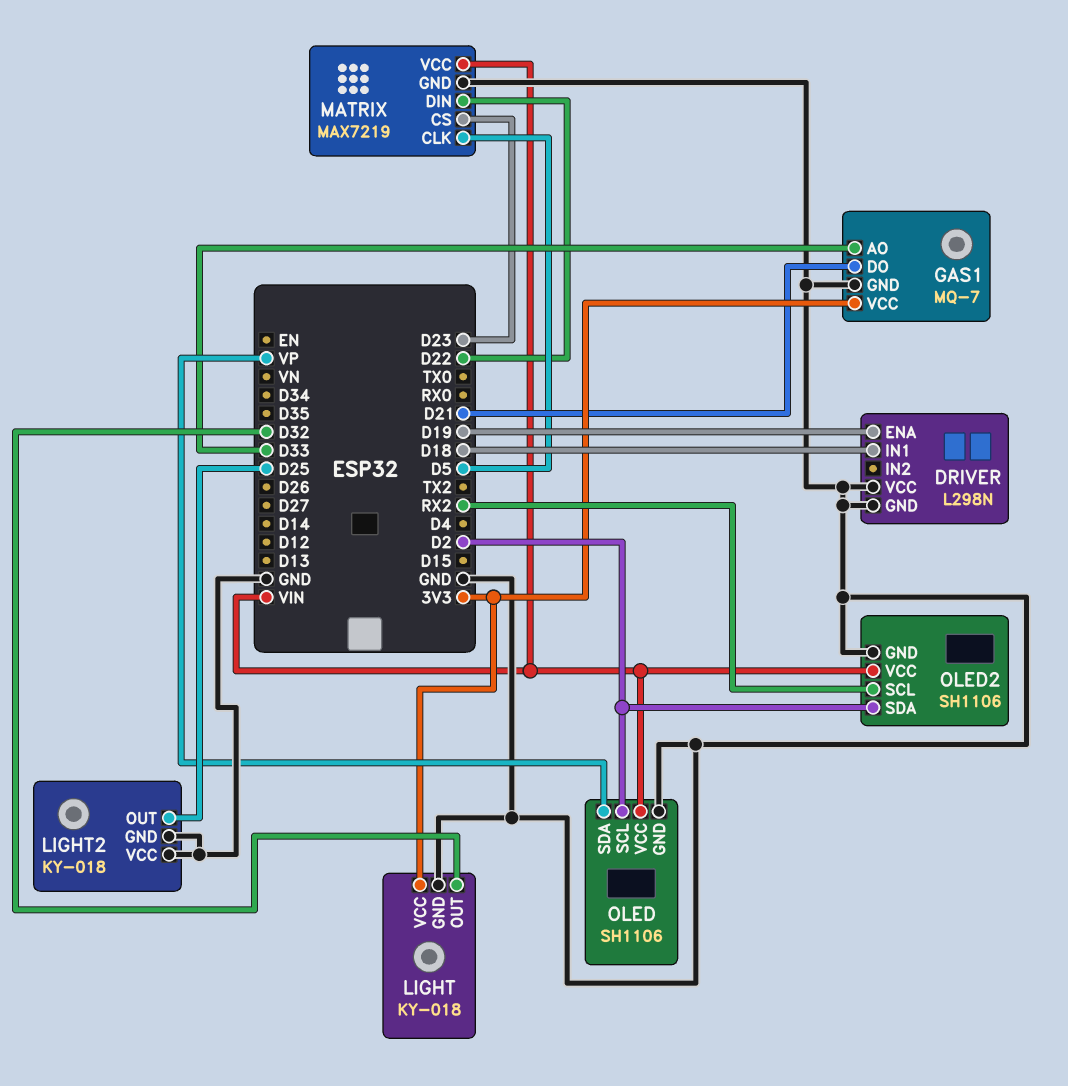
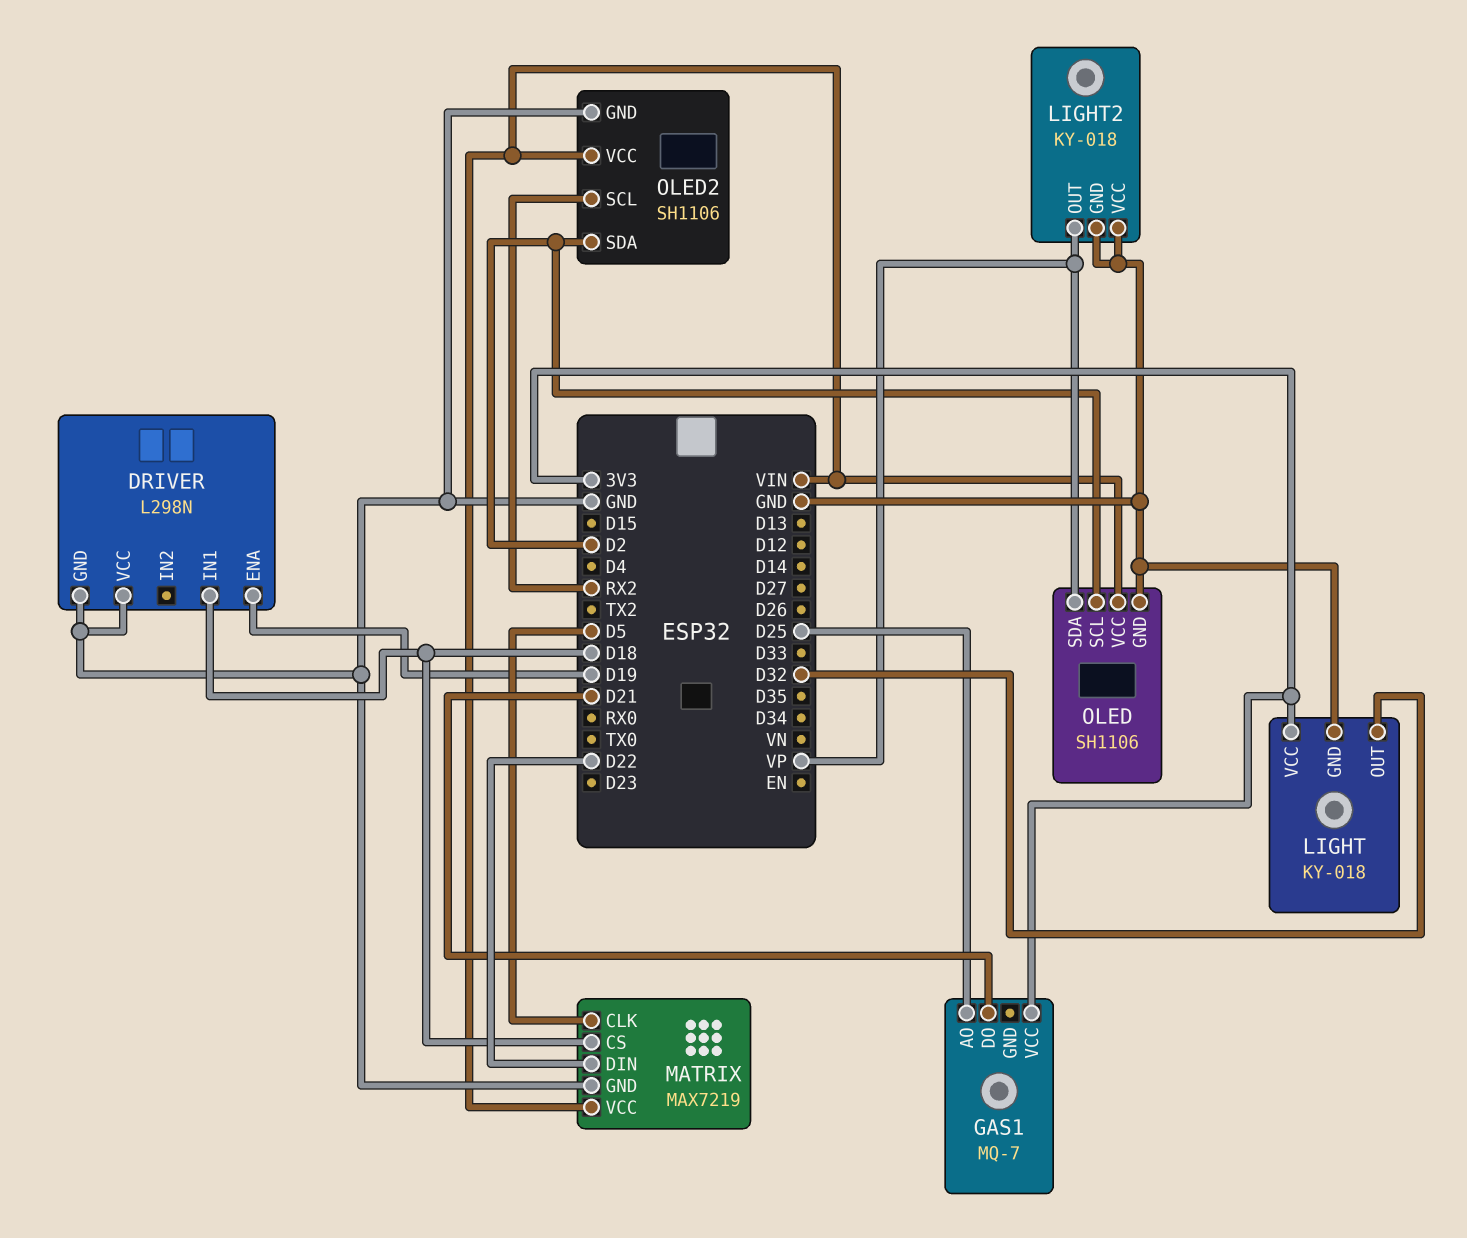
GAS1 pin AO: D33 -> D25
GAS1 pin GND: GND -> none
LIGHT2 pin OUT: D25 -> VP
MATRIX pin CS: D23 -> D18

